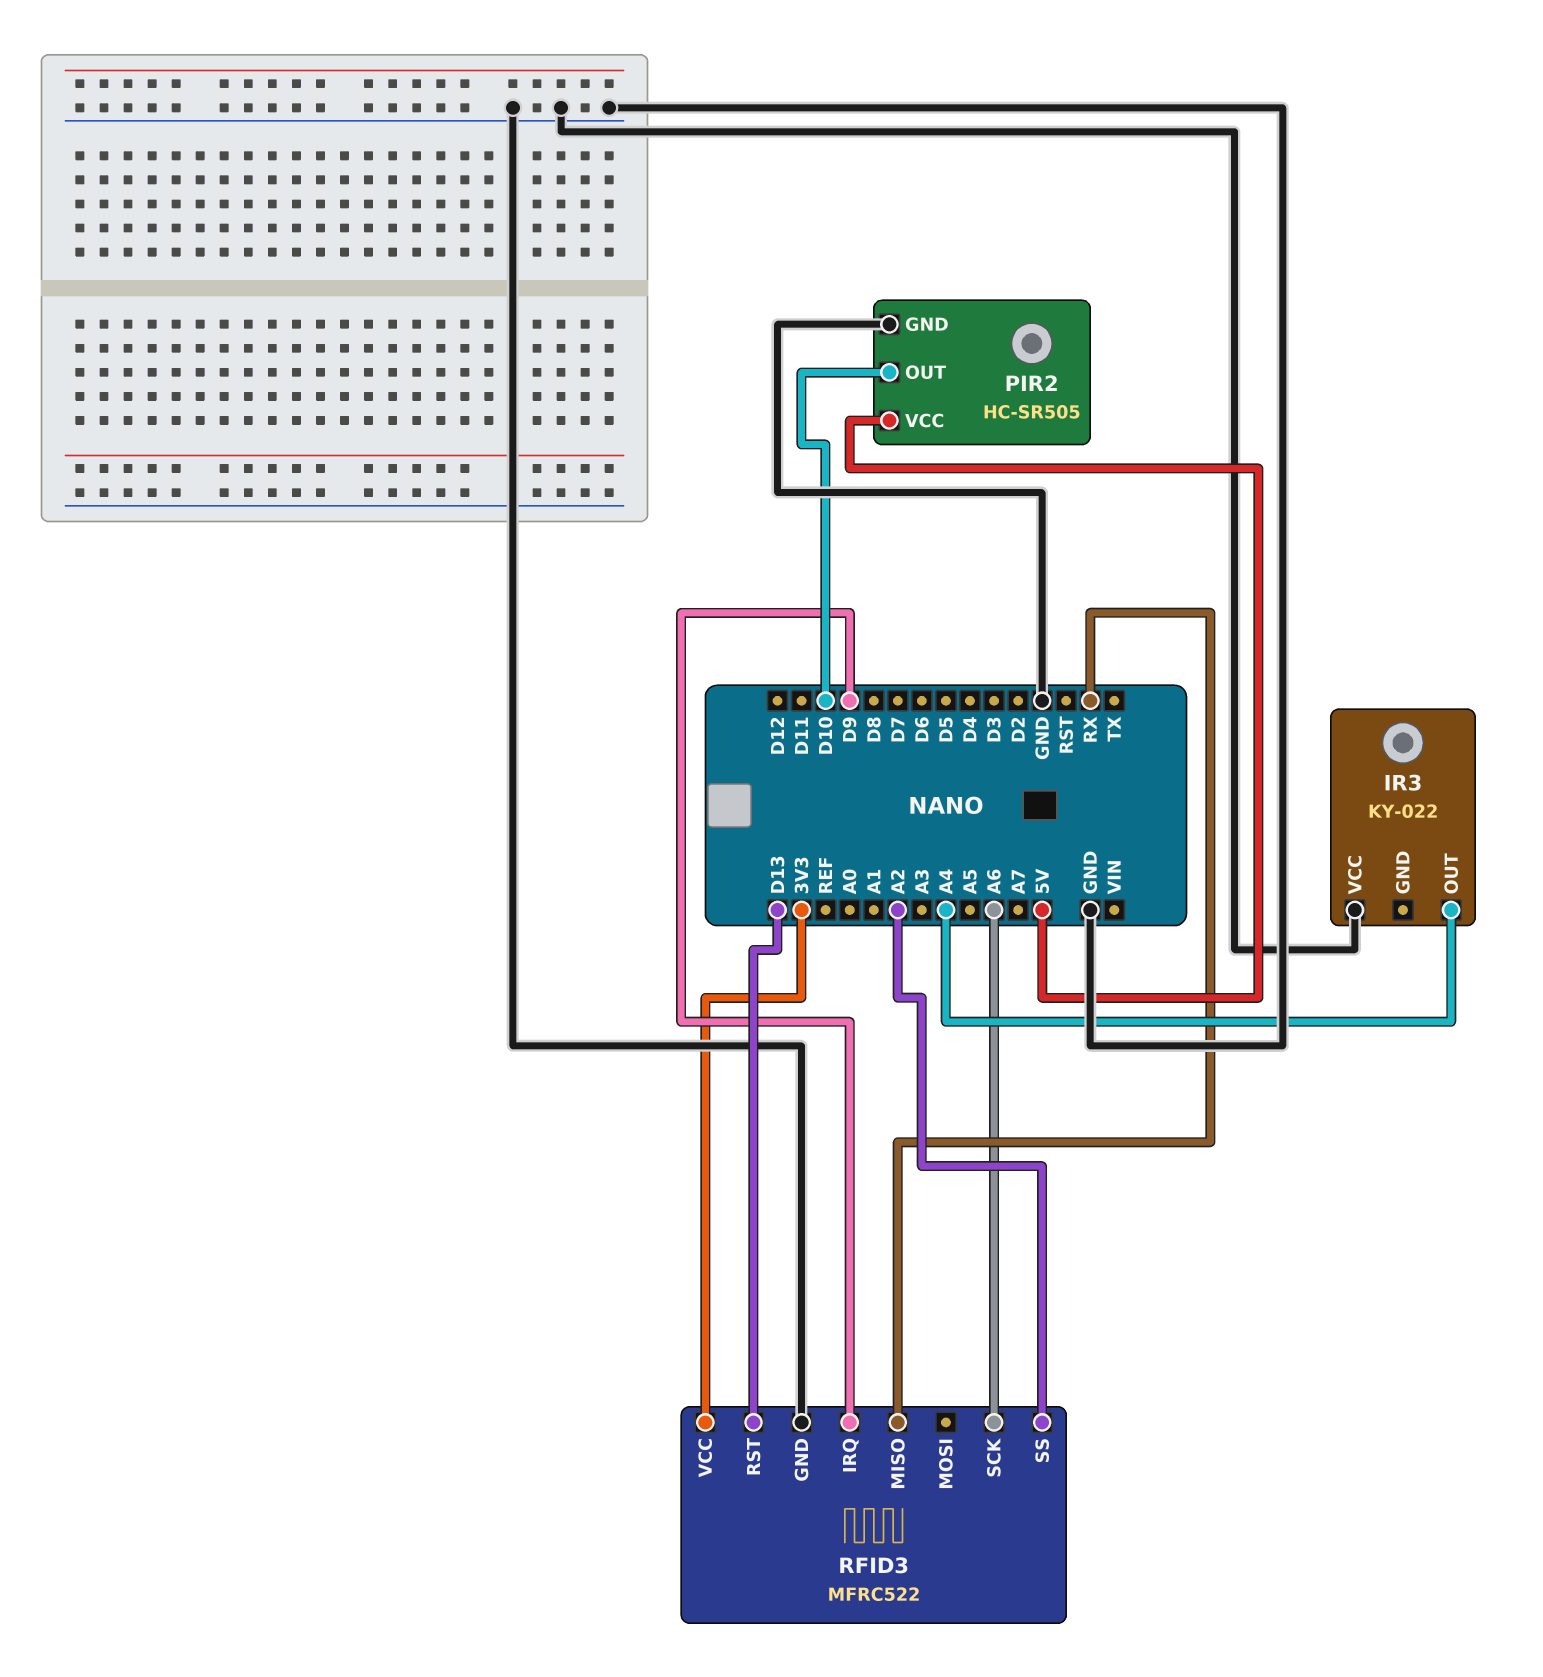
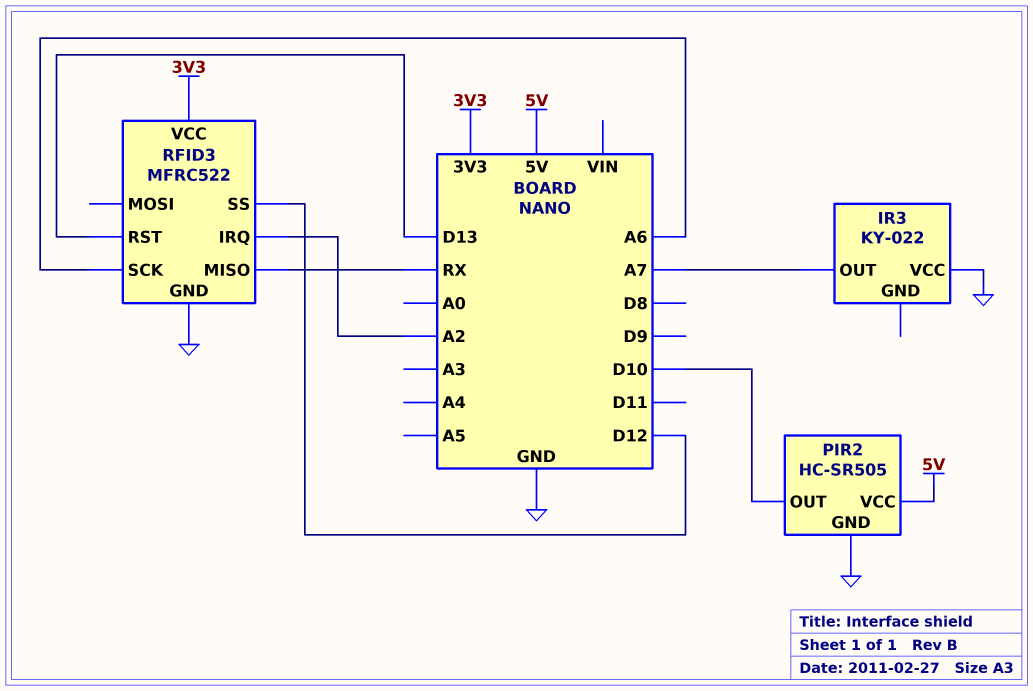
IR3 pin OUT: A4 -> A7
RFID3 pin IRQ: D9 -> A2
RFID3 pin SS: A2 -> D12

